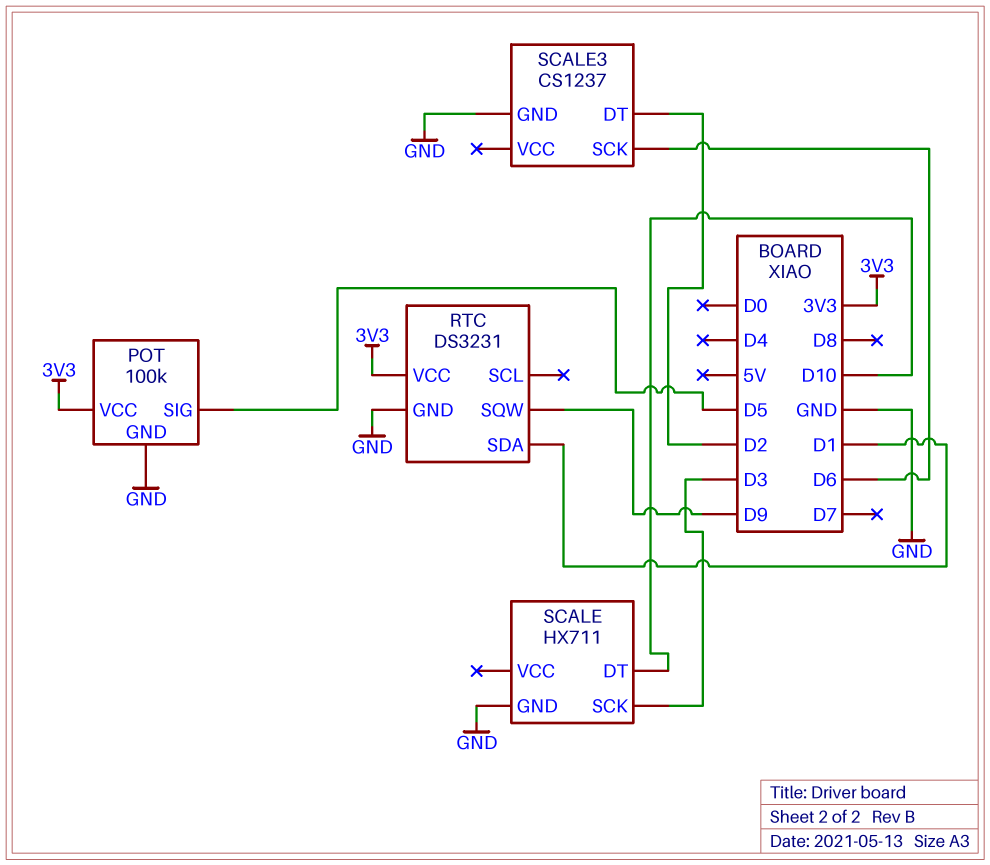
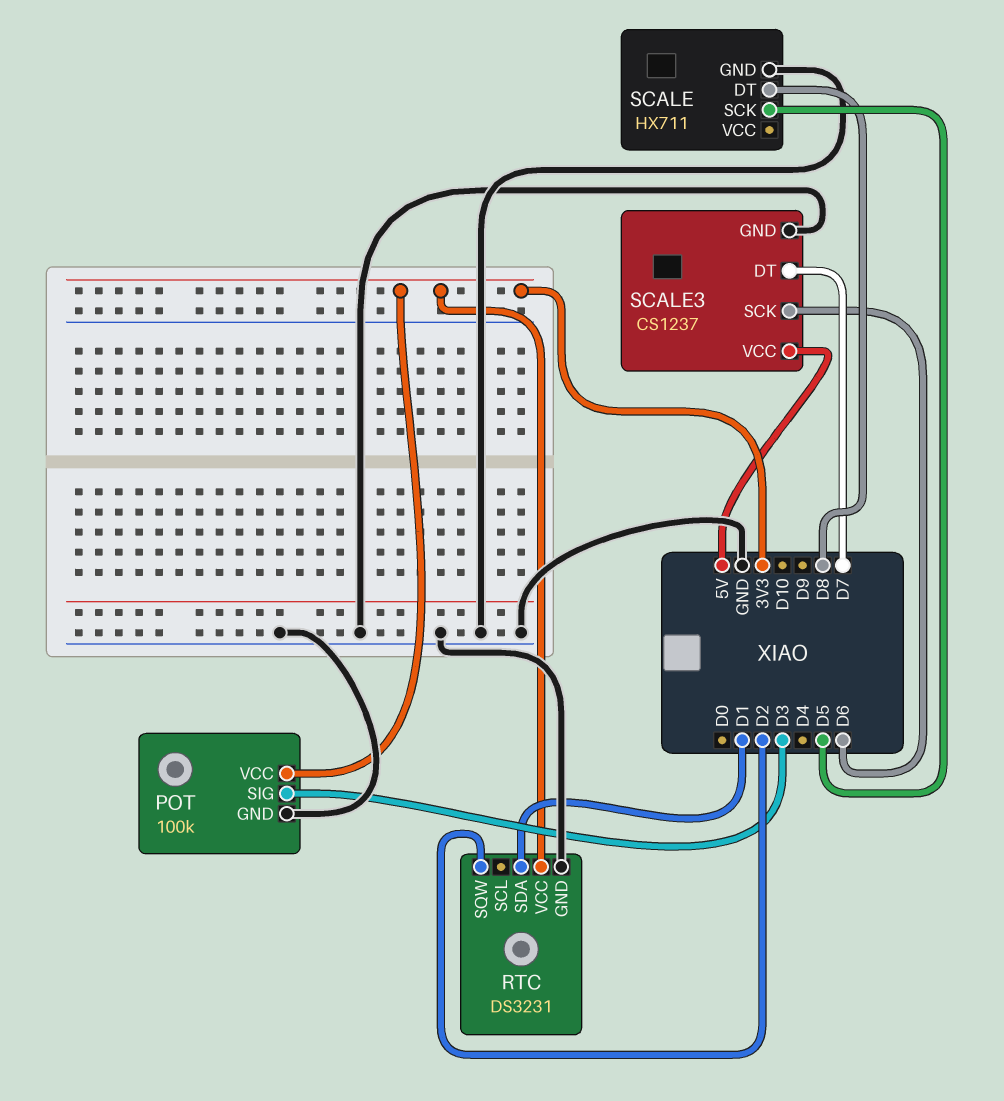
POT pin SIG: D5 -> D3
RTC pin SQW: D9 -> D2
SCALE pin DT: D10 -> D8
SCALE pin SCK: D3 -> D5
SCALE3 pin DT: D2 -> D7
SCALE3 pin VCC: none -> 5V

